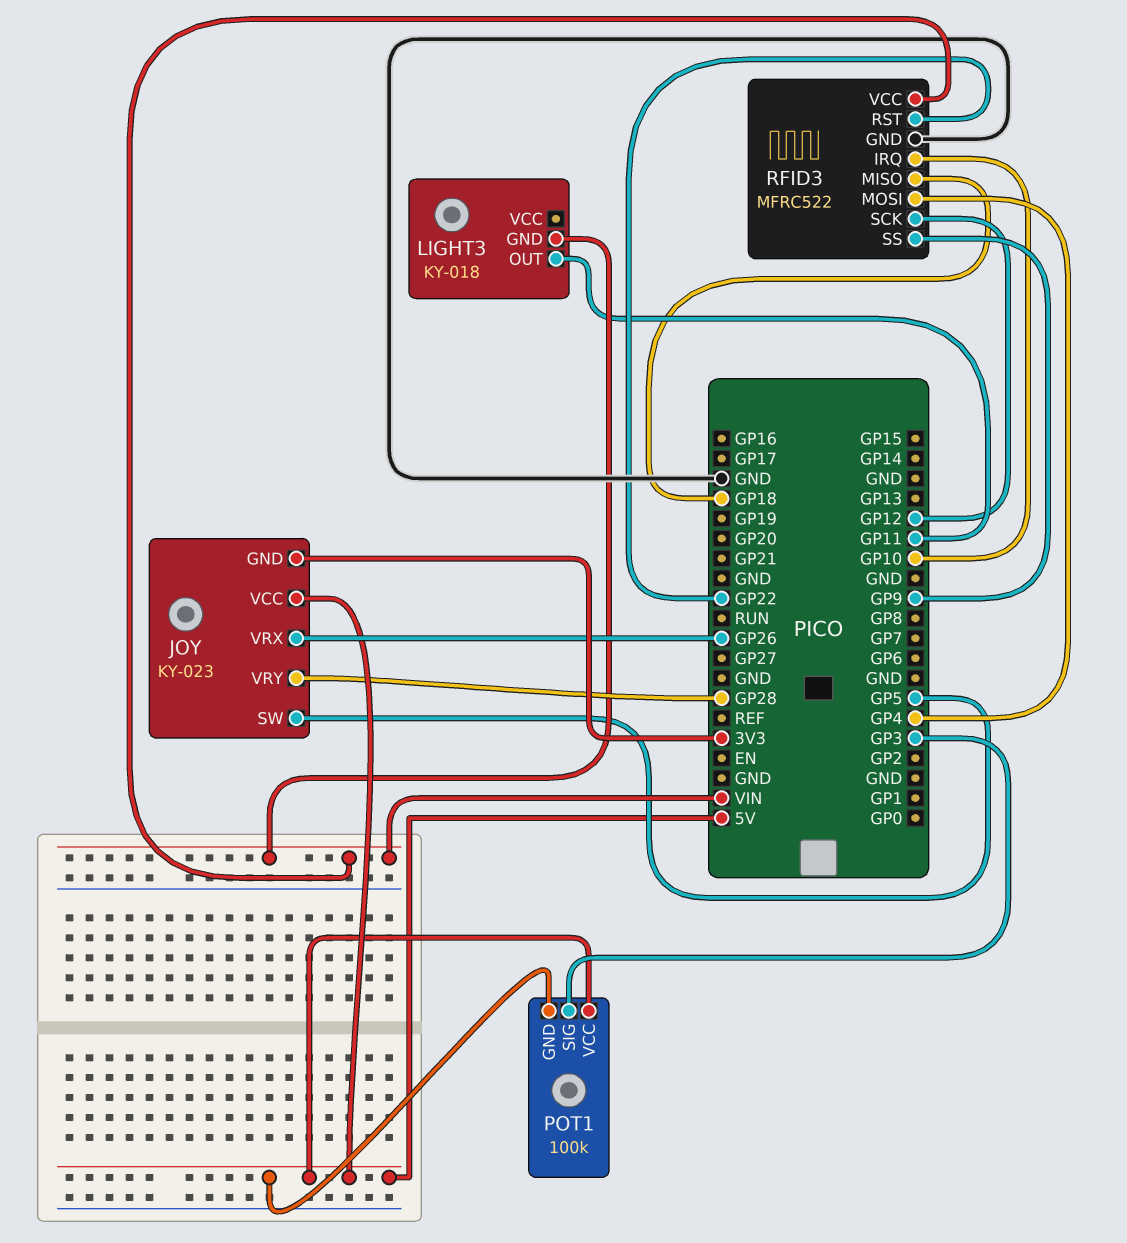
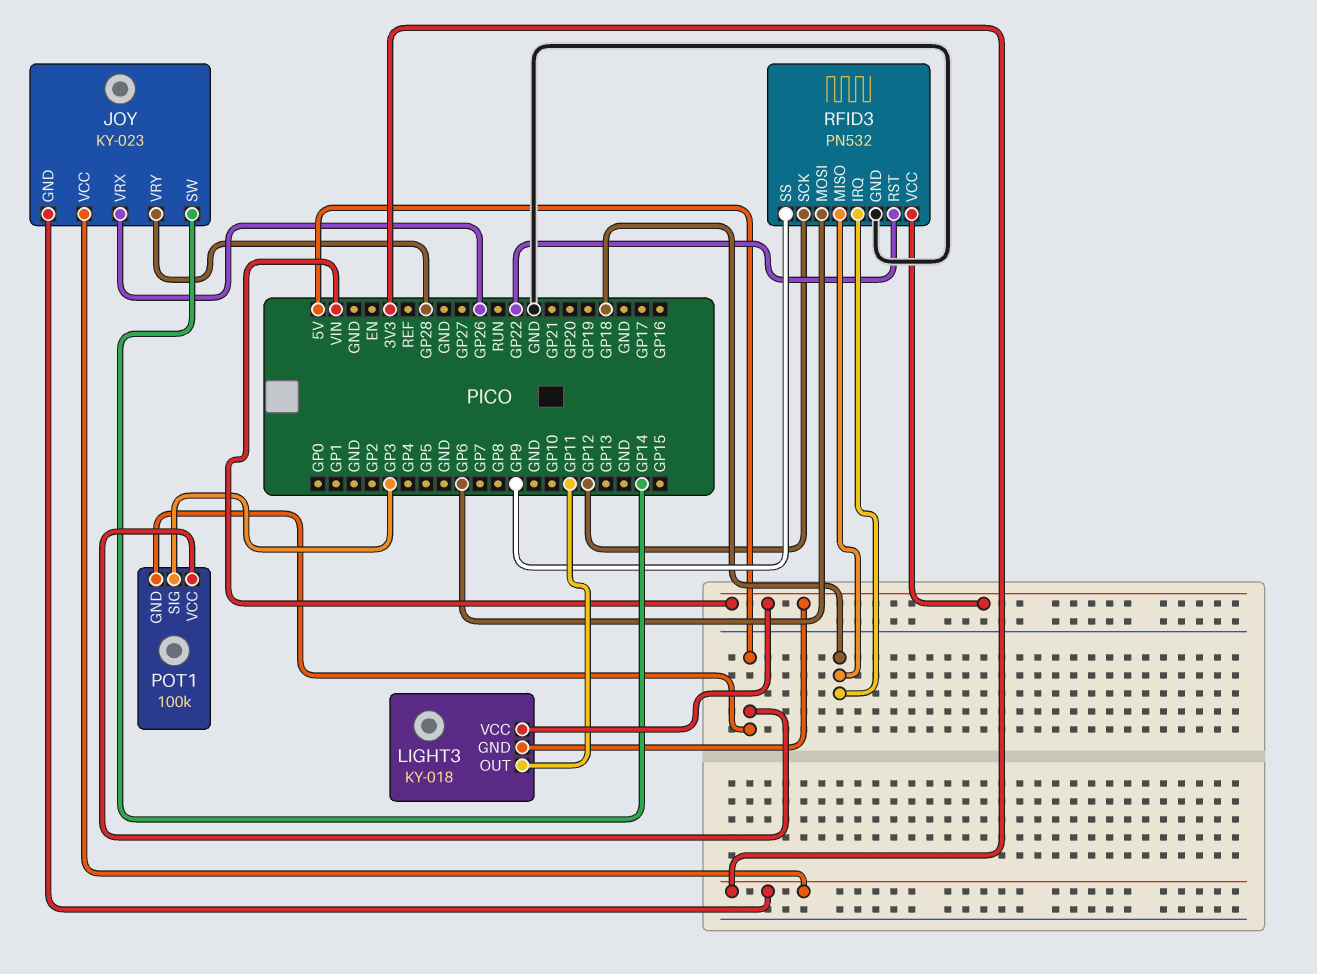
JOY pin SW: GP5 -> GP14
JOY pin VCC: 5V -> 3V3
LIGHT3 pin VCC: none -> VIN
RFID3: MFRC522 -> PN532
RFID3 pin IRQ: GP10 -> GP18
RFID3 pin MOSI: GP4 -> GP6

